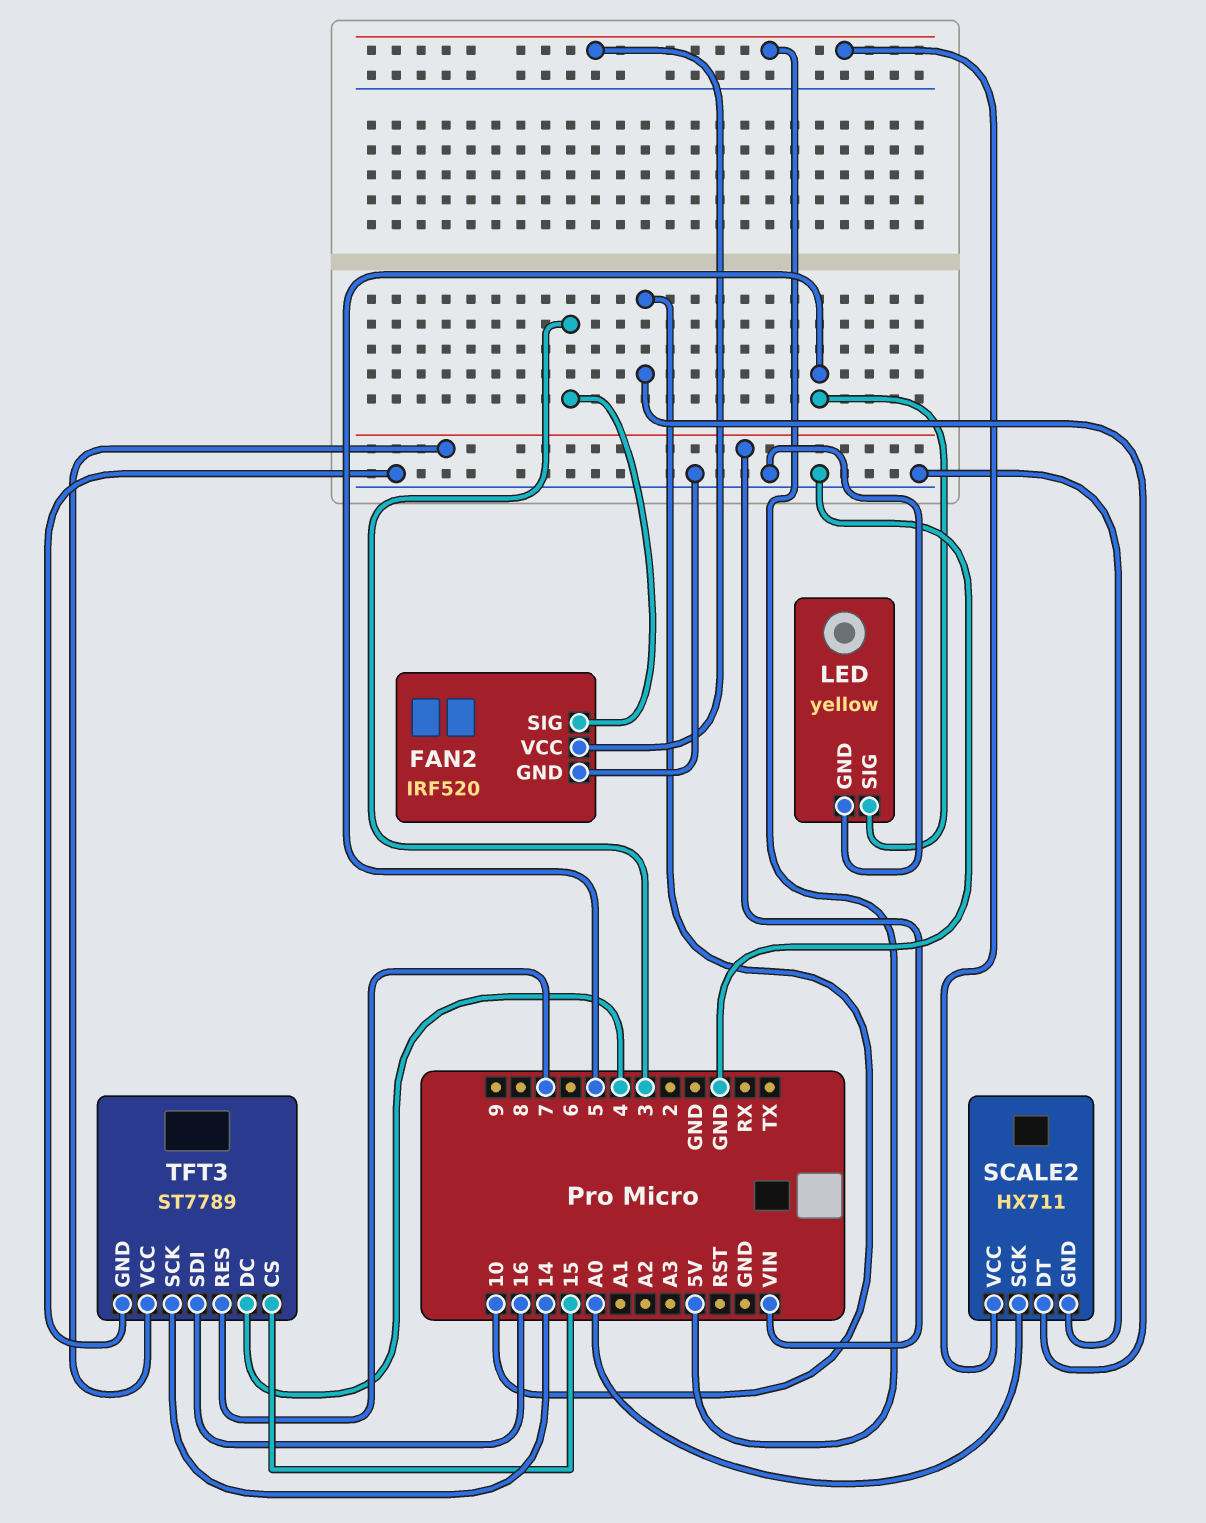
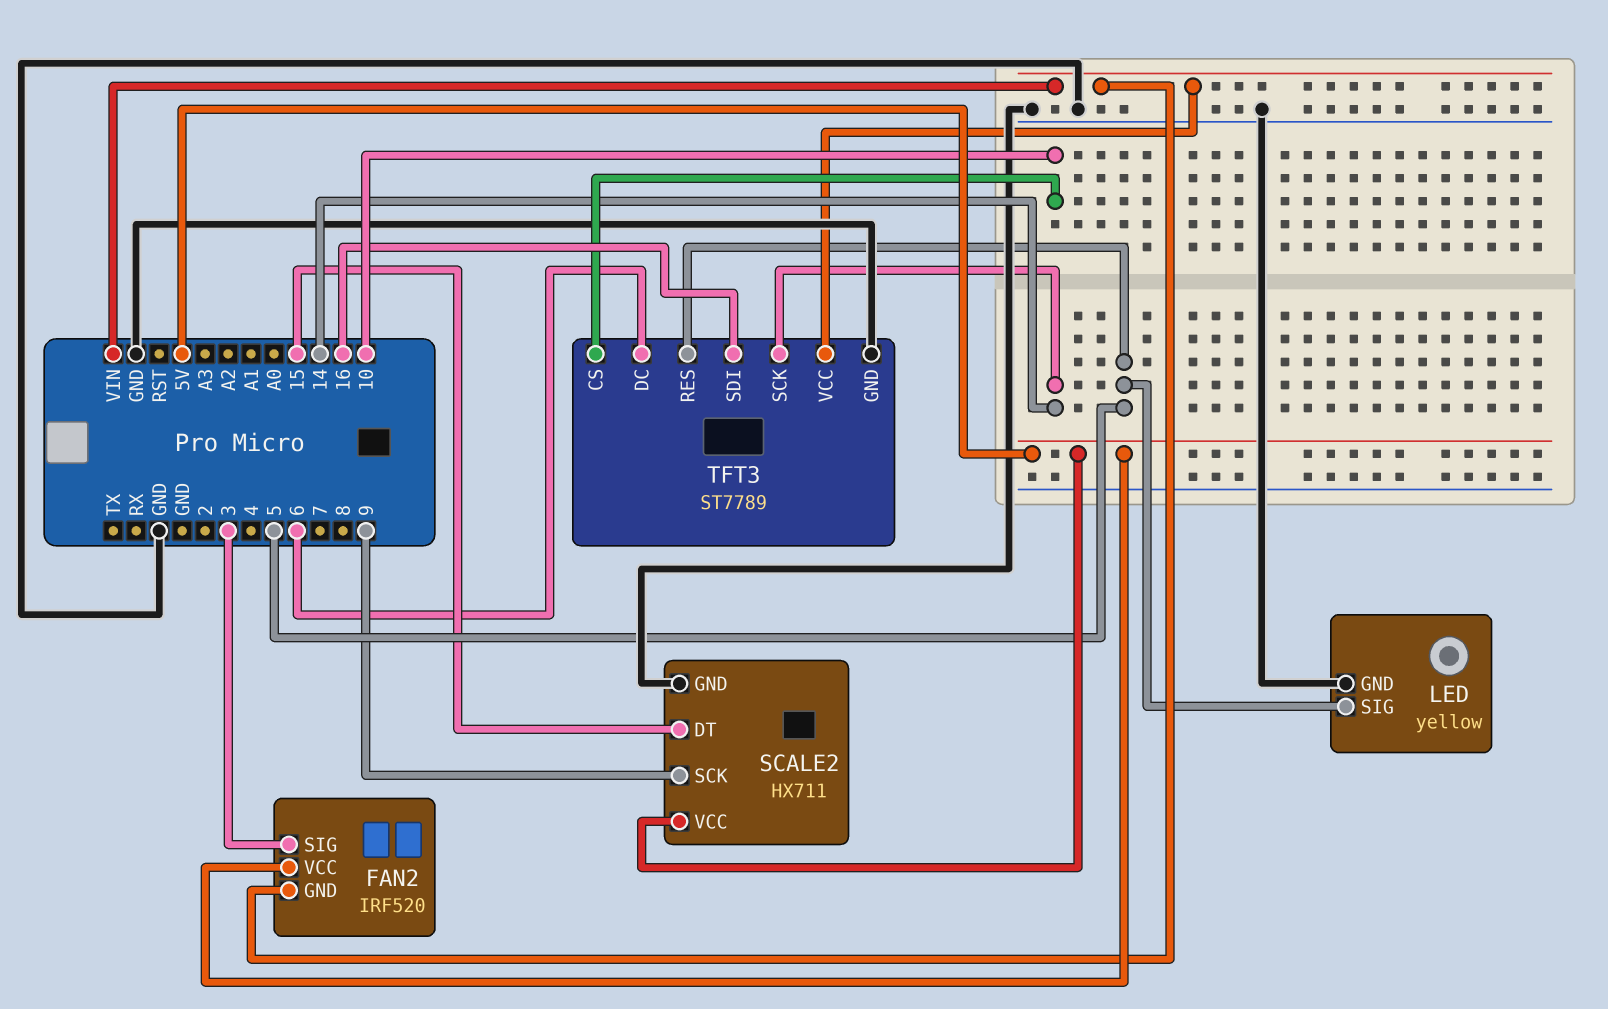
FAN2 pin GND: GND -> VIN
SCALE2 pin DT: 10 -> 15
SCALE2 pin SCK: A0 -> 9
TFT3 pin CS: 15 -> 10
TFT3 pin DC: 4 -> 6
TFT3 pin RES: 7 -> 5

